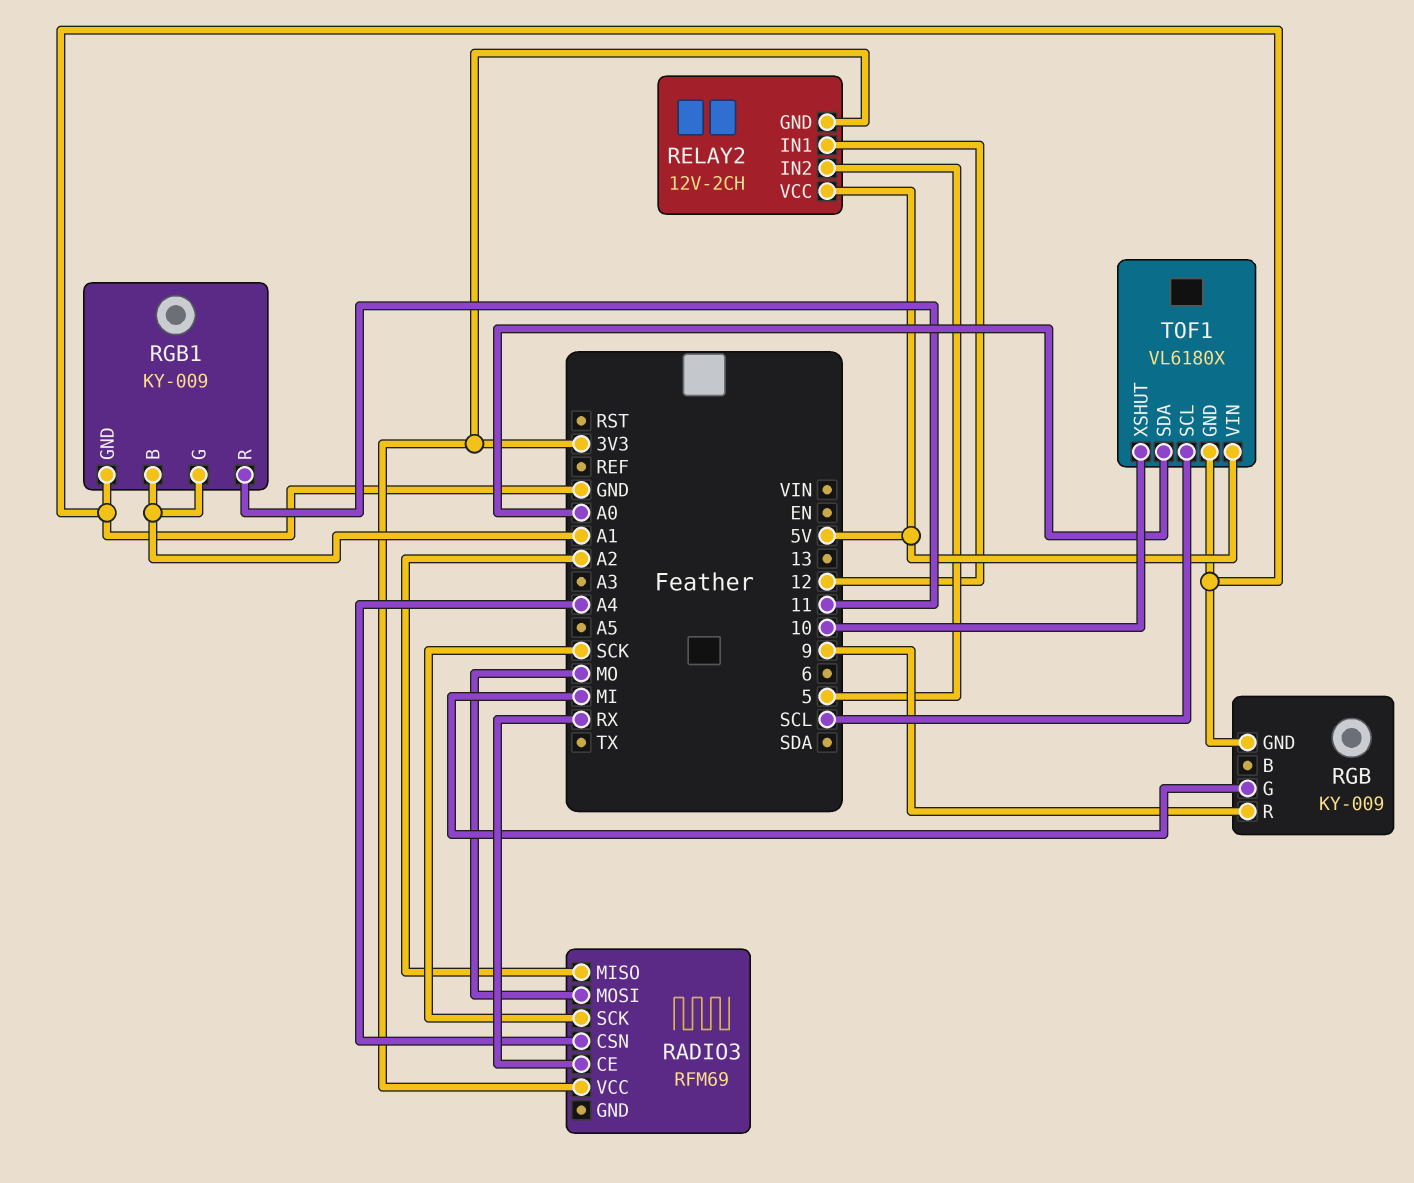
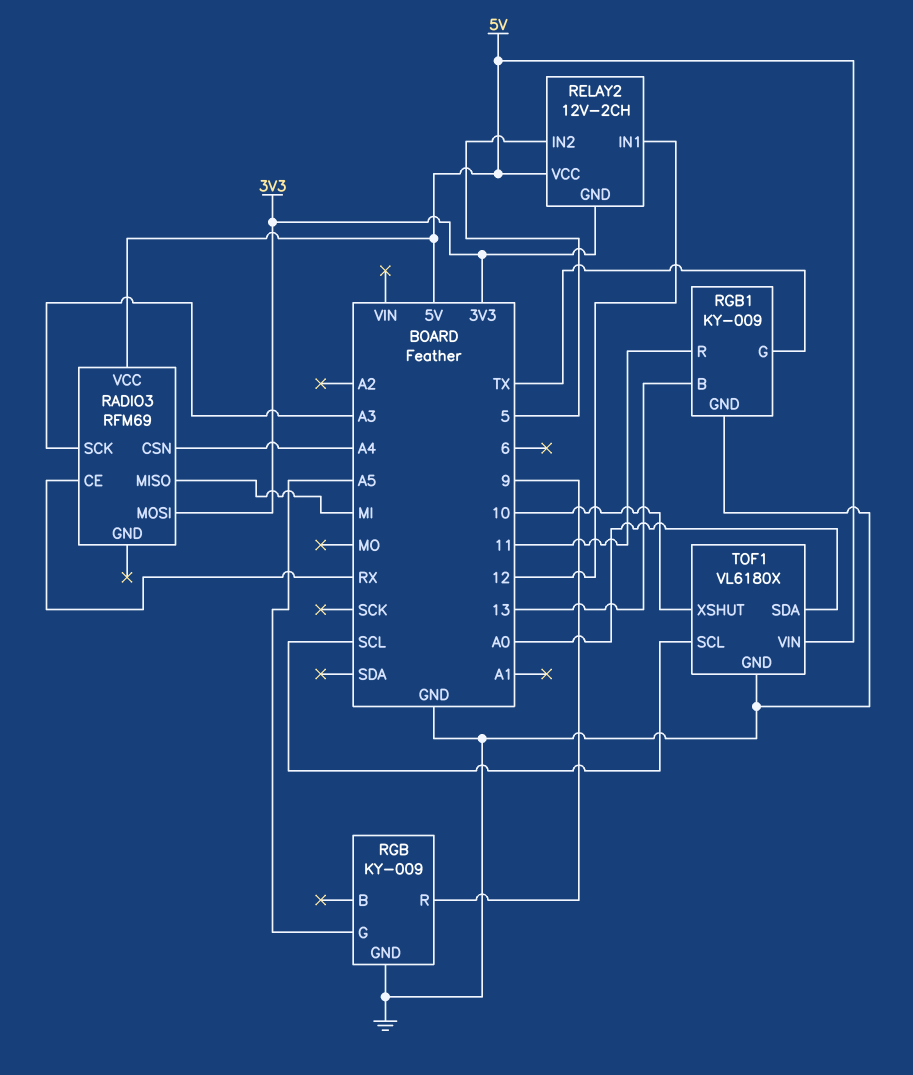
RADIO3 pin MISO: A2 -> MI
RADIO3 pin MOSI: MO -> 3V3
RADIO3 pin SCK: SCK -> A3
RADIO3 pin VCC: 3V3 -> 5V
RGB pin G: MI -> A5
RGB1 pin B: A1 -> 13
RGB1 pin G: A1 -> TX

